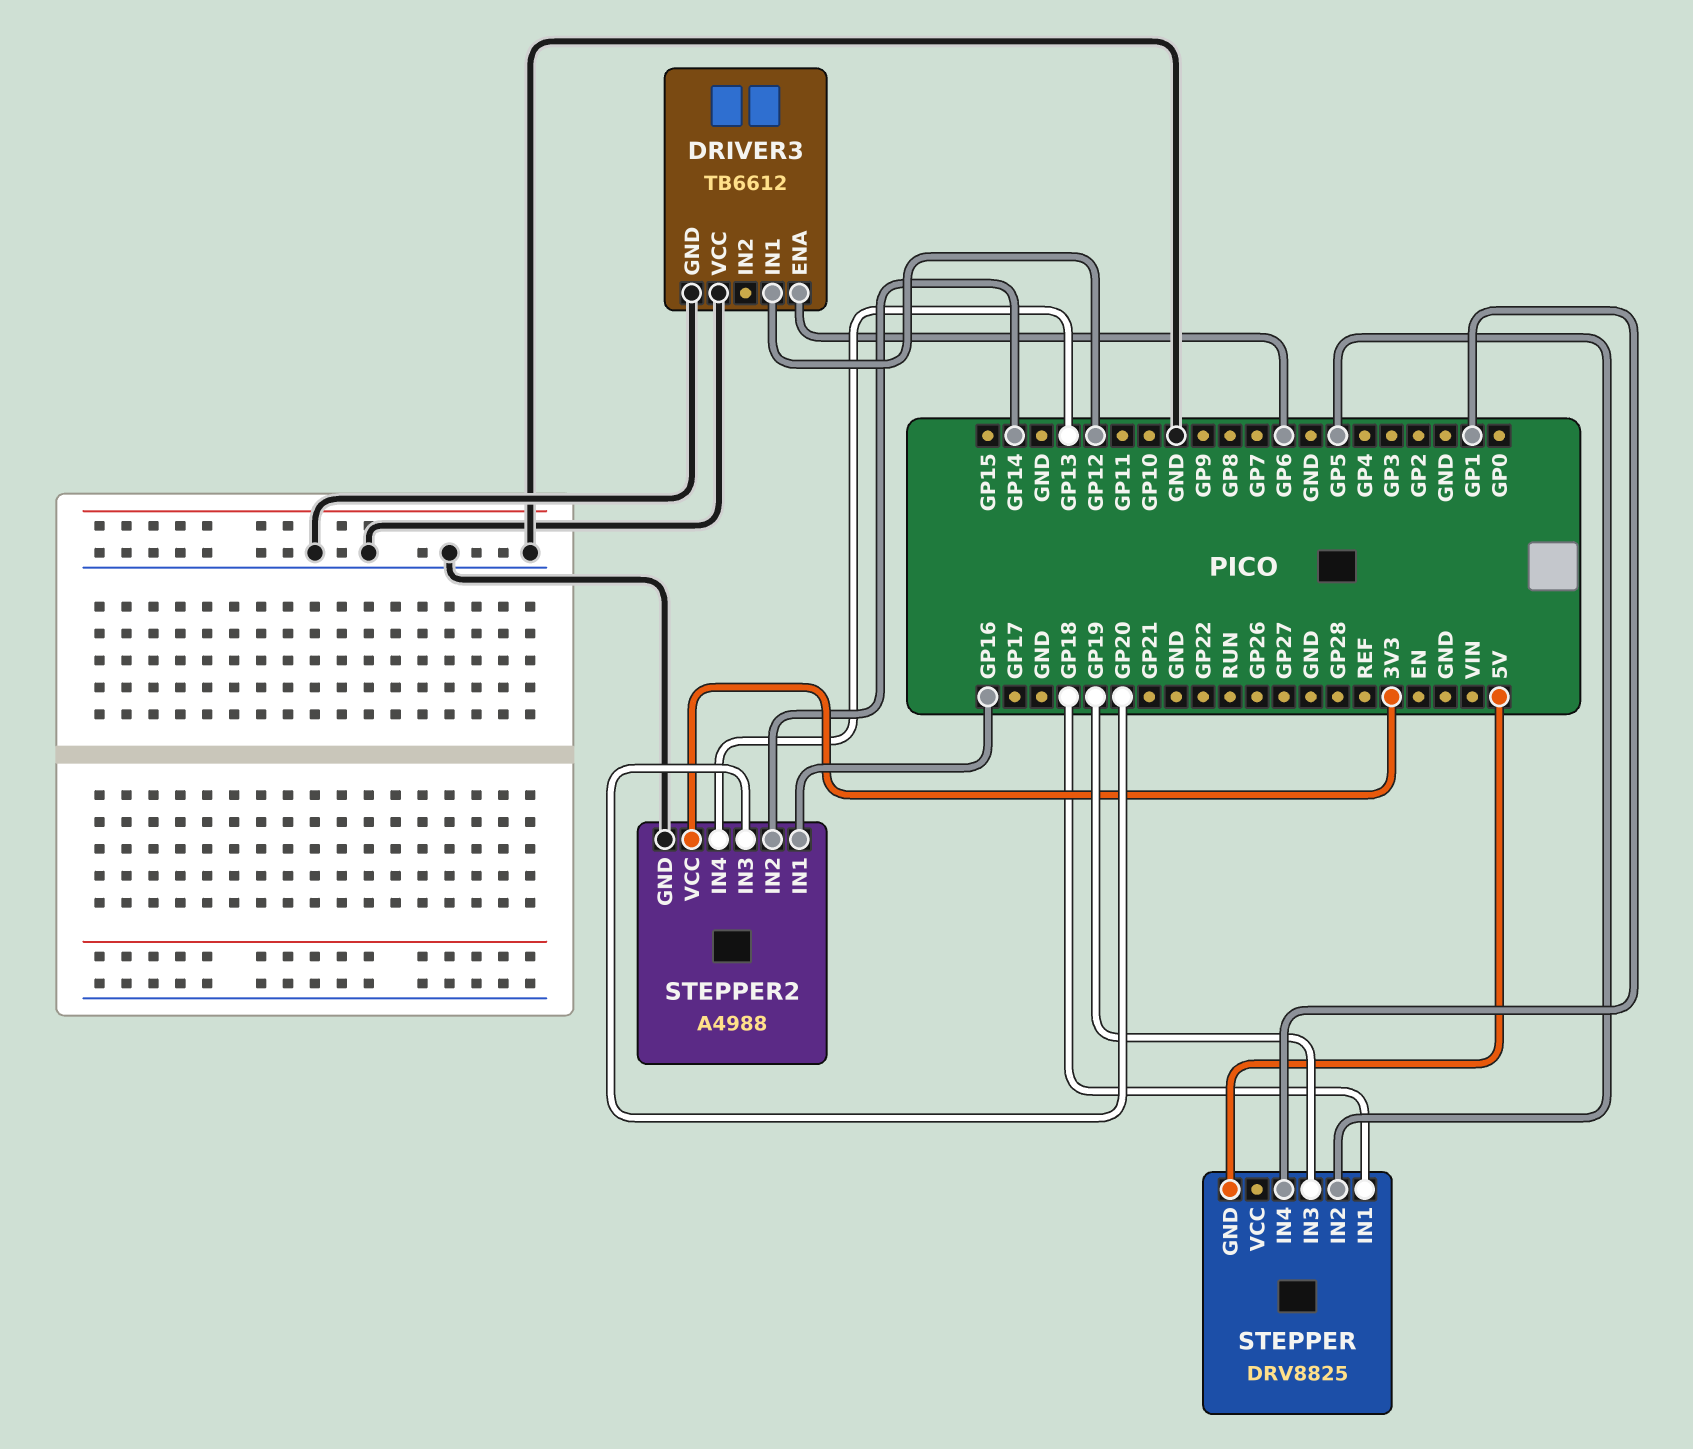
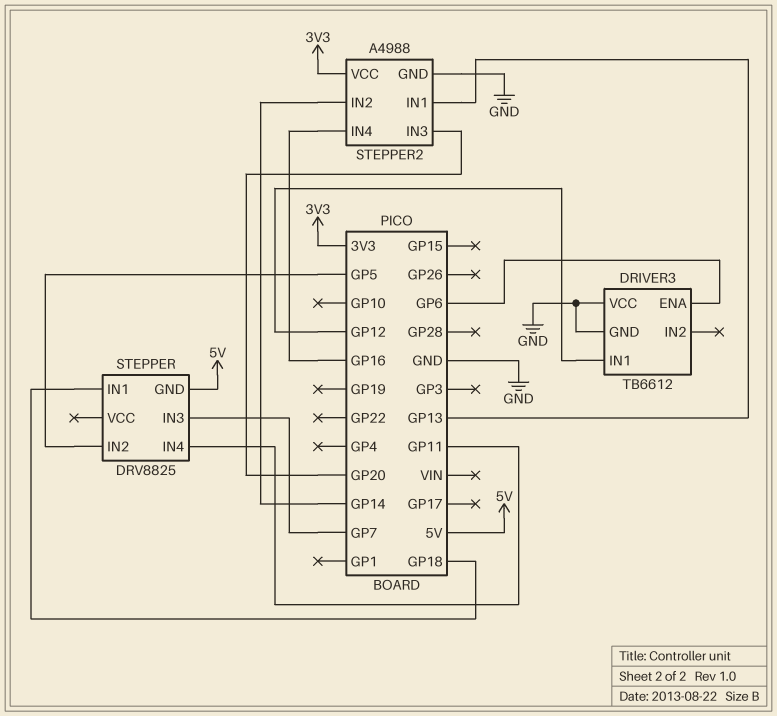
STEPPER pin IN3: GP19 -> GP7
STEPPER pin IN4: GP1 -> GP11
STEPPER2 pin IN1: GP16 -> GP13
STEPPER2 pin IN4: GP13 -> GP16

